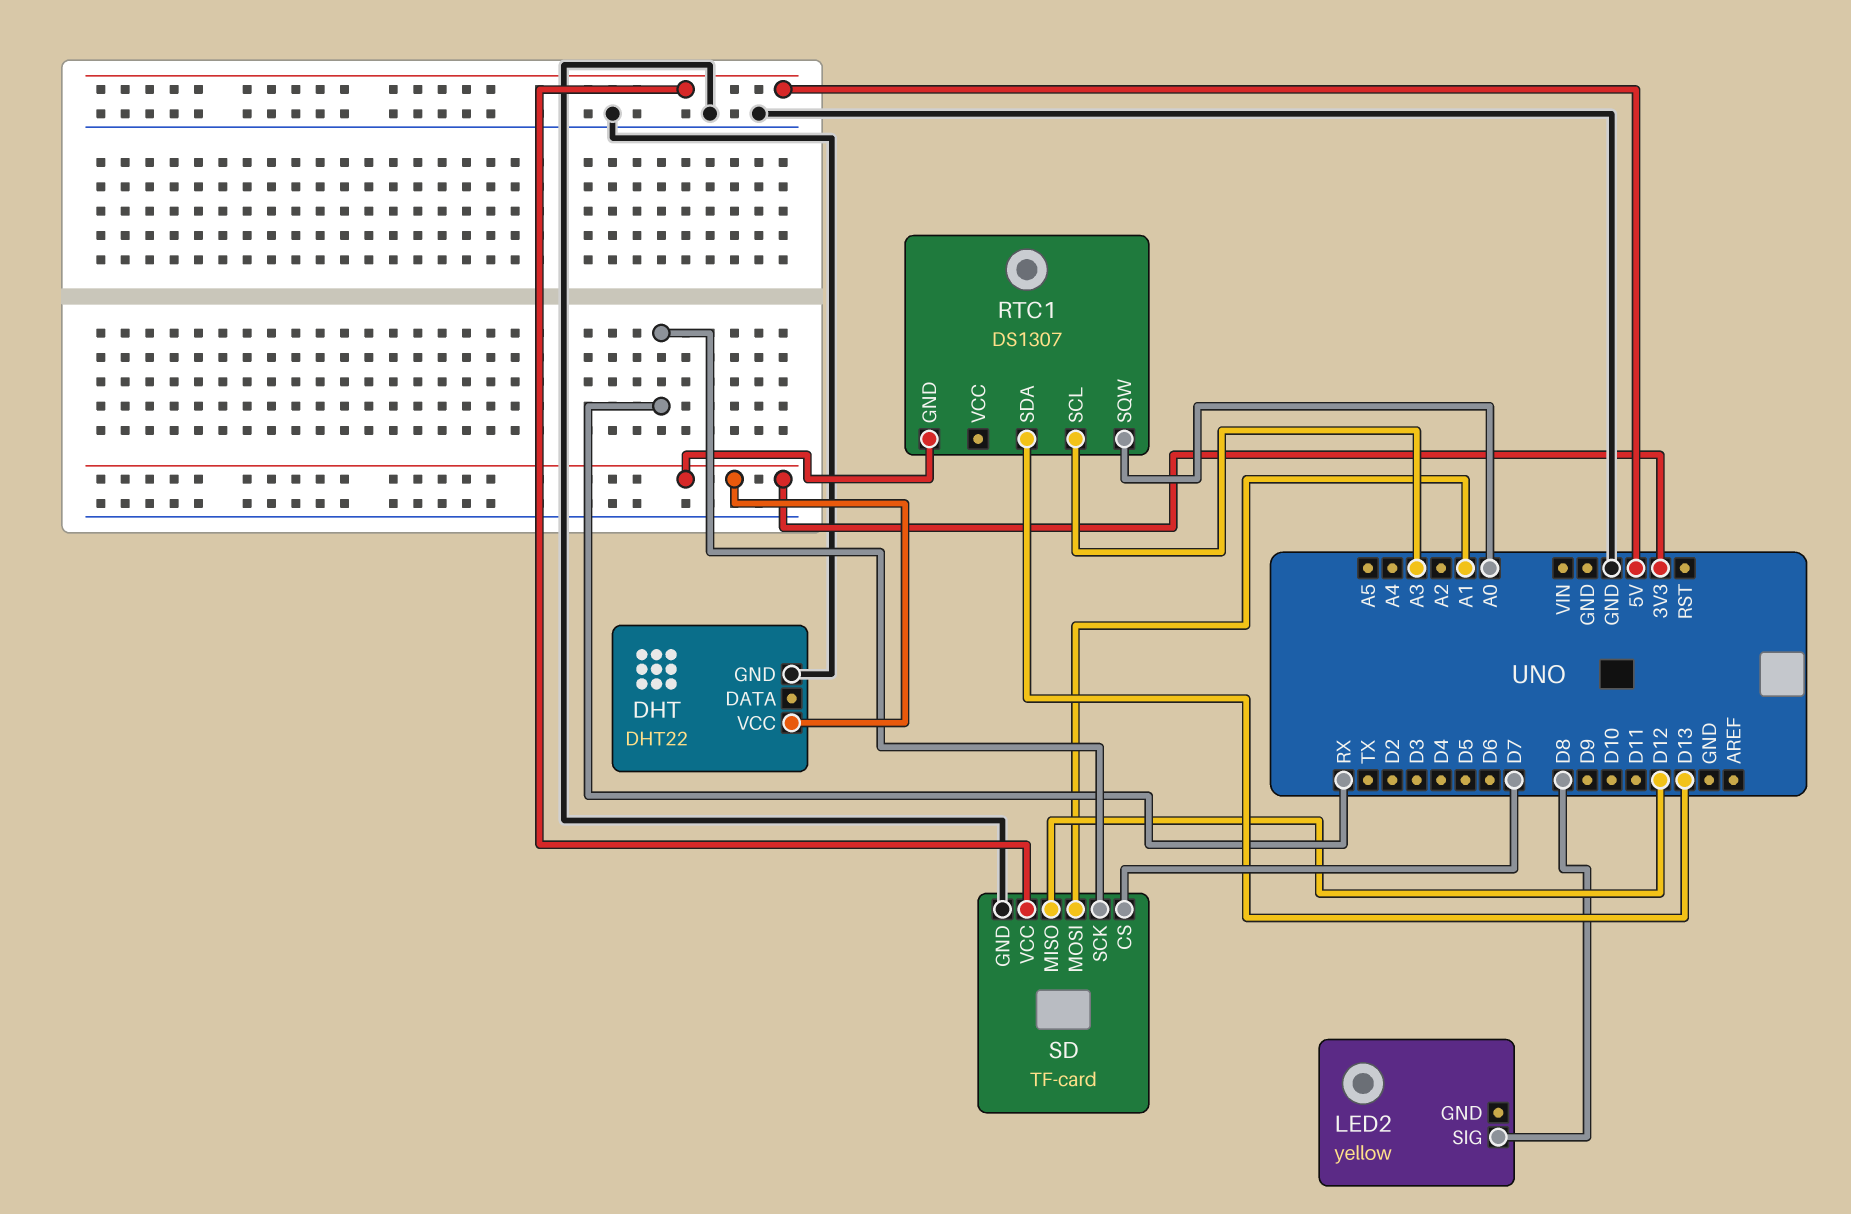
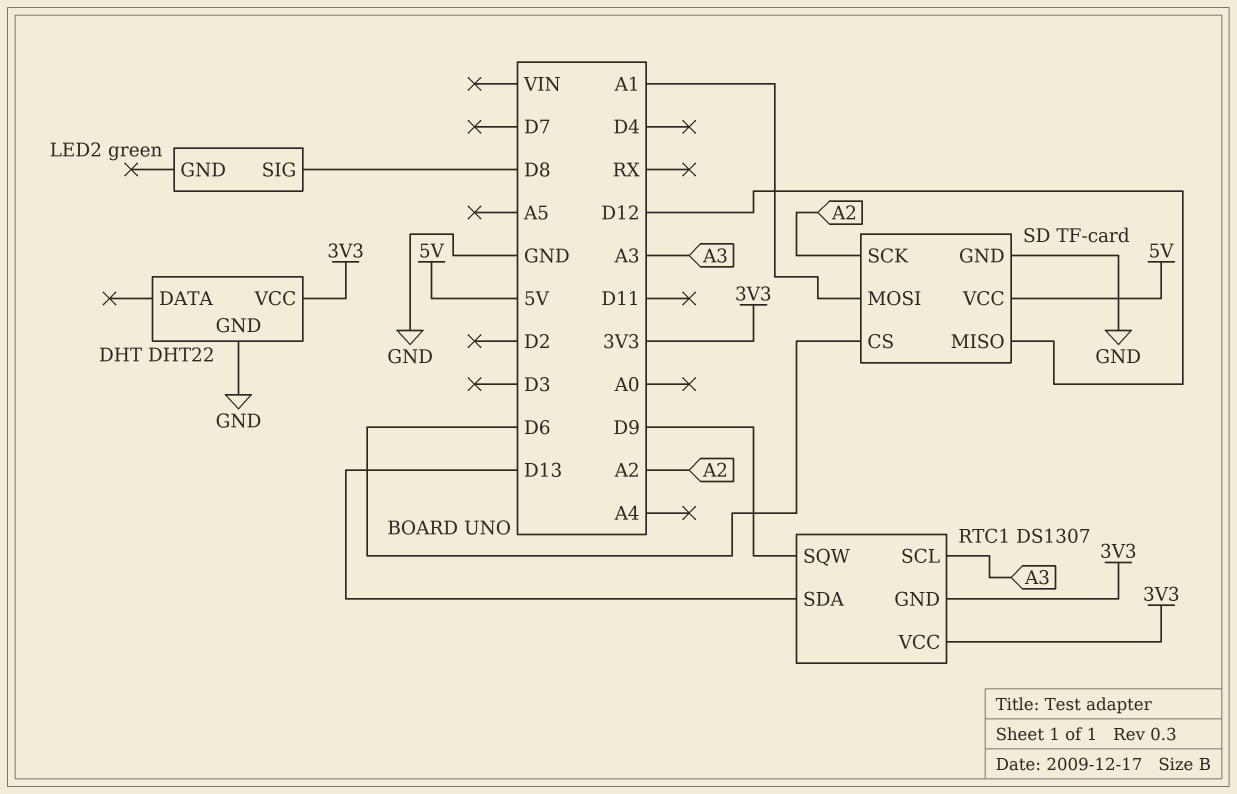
LED2: yellow -> green
RTC1 pin SQW: A0 -> D9
RTC1 pin VCC: none -> 3V3
SD pin CS: D7 -> D6
SD pin SCK: RX -> A2

